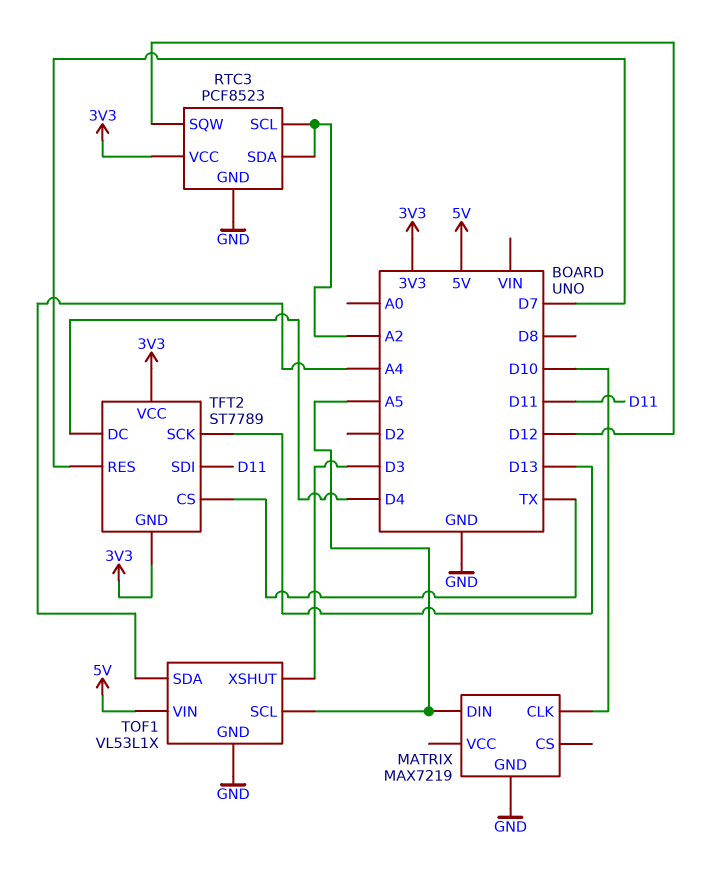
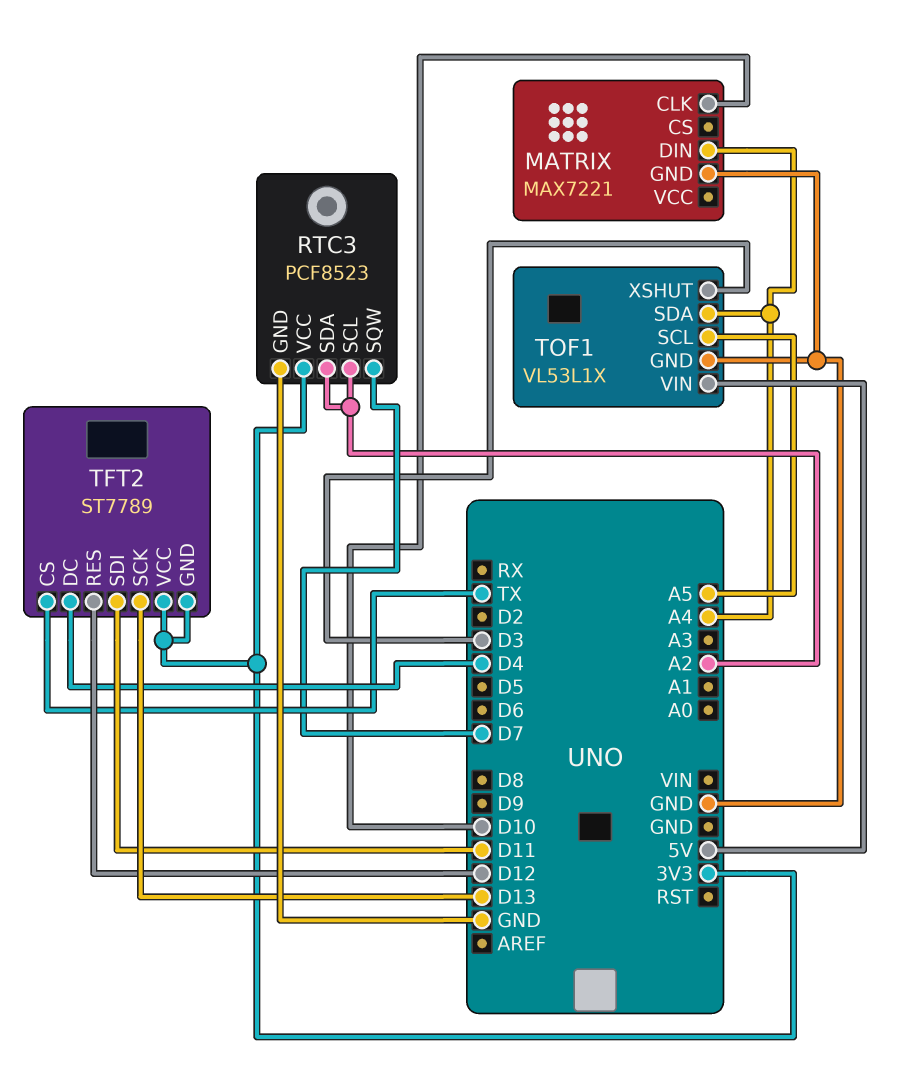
MATRIX: MAX7219 -> MAX7221
MATRIX pin DIN: A5 -> A4
RTC3 pin SQW: D12 -> D7
TFT2 pin RES: D7 -> D12

